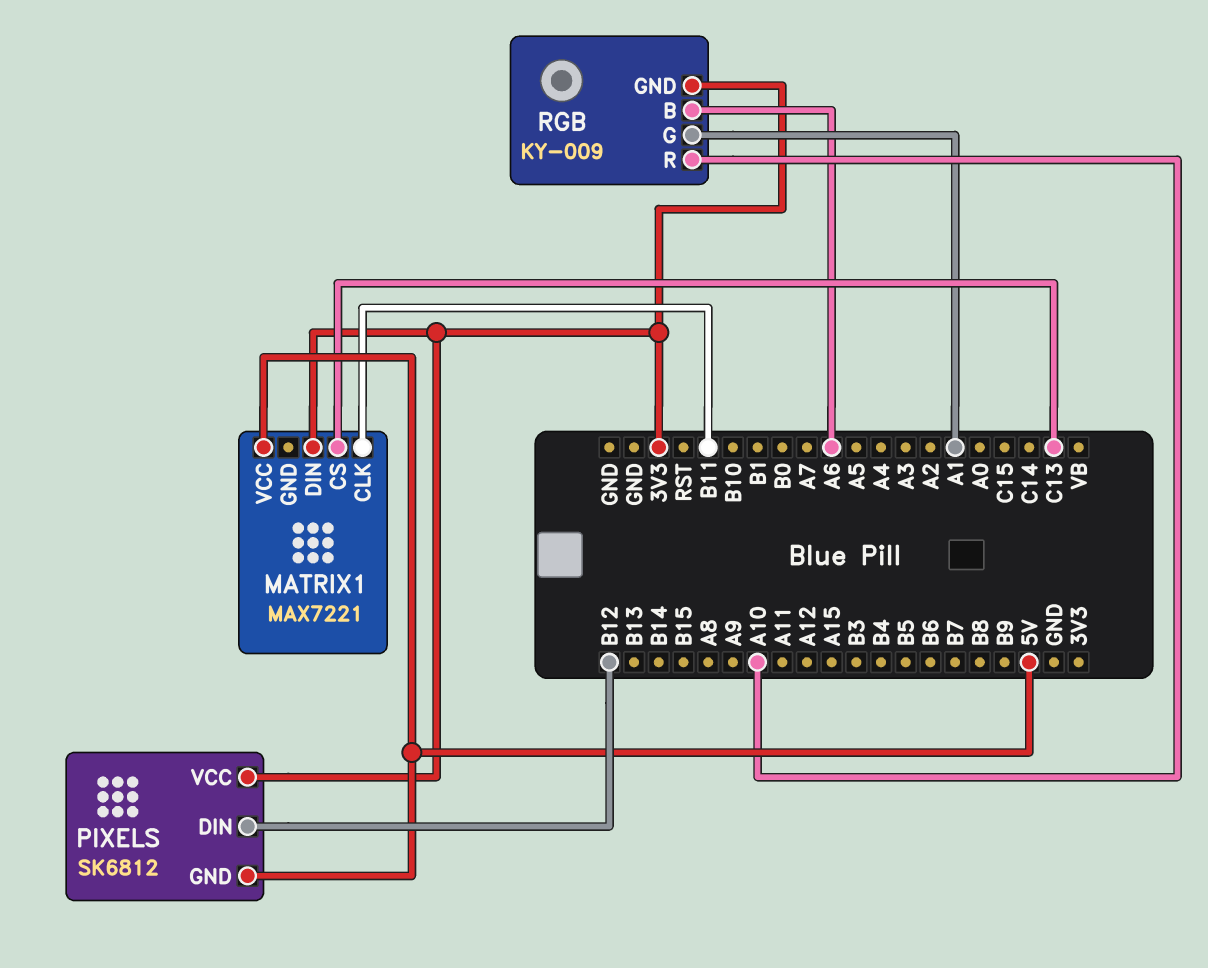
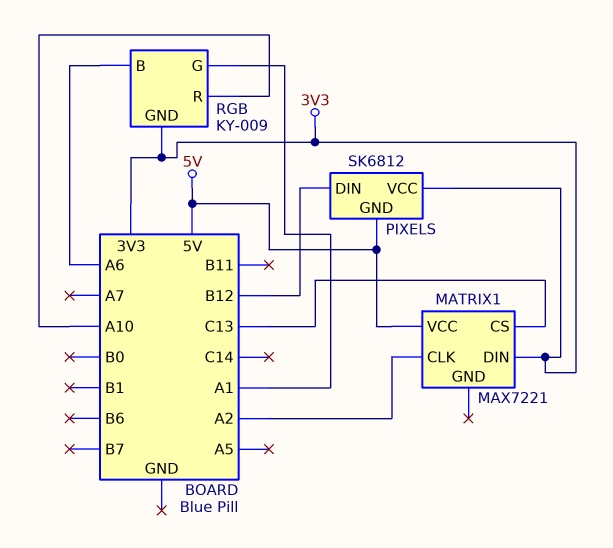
MATRIX1 pin CLK: B11 -> A2

